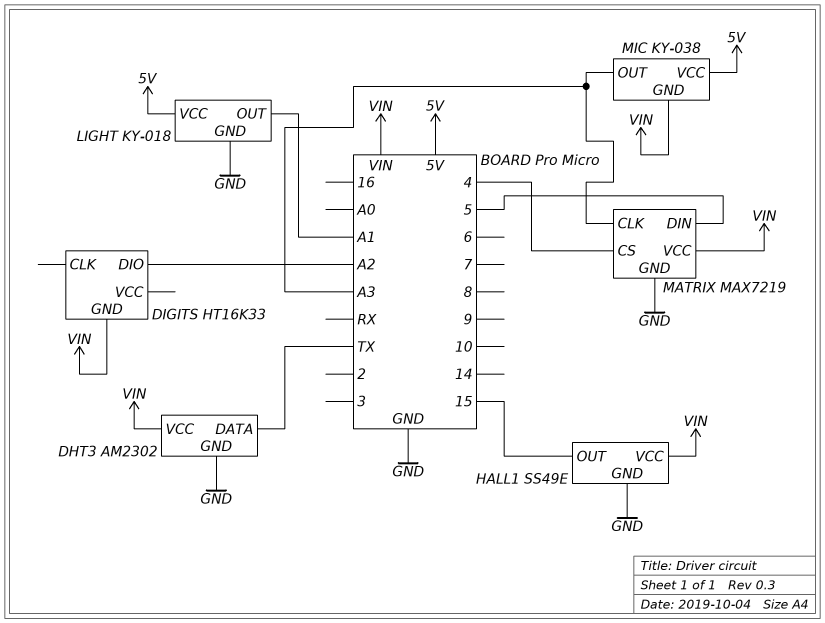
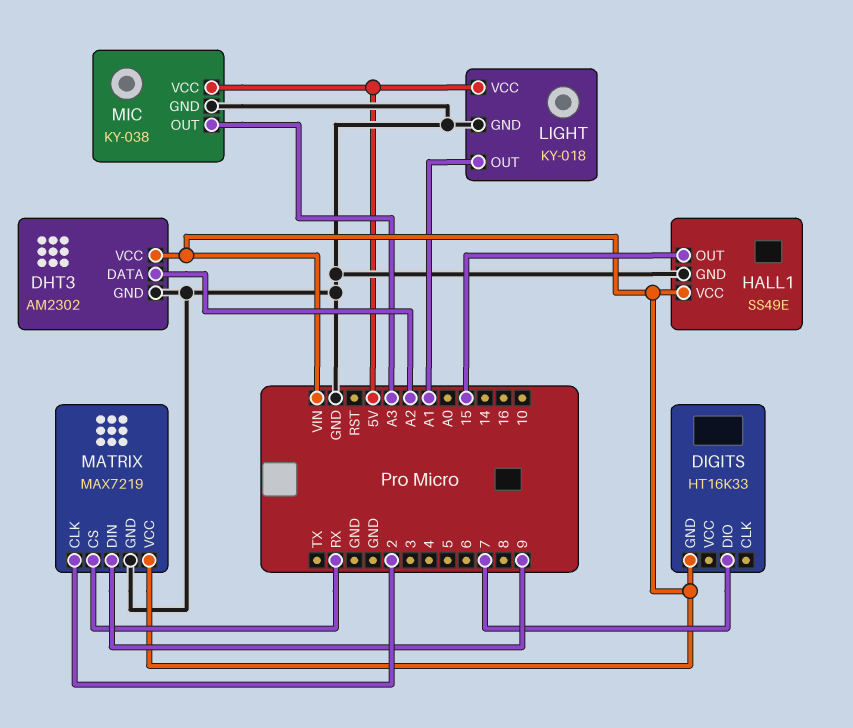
DHT3 pin DATA: TX -> A2
DIGITS pin DIO: A2 -> 7
MATRIX pin CLK: A3 -> 2
MATRIX pin CS: 4 -> RX
MATRIX pin DIN: 5 -> 9
MIC pin GND: VIN -> GND

